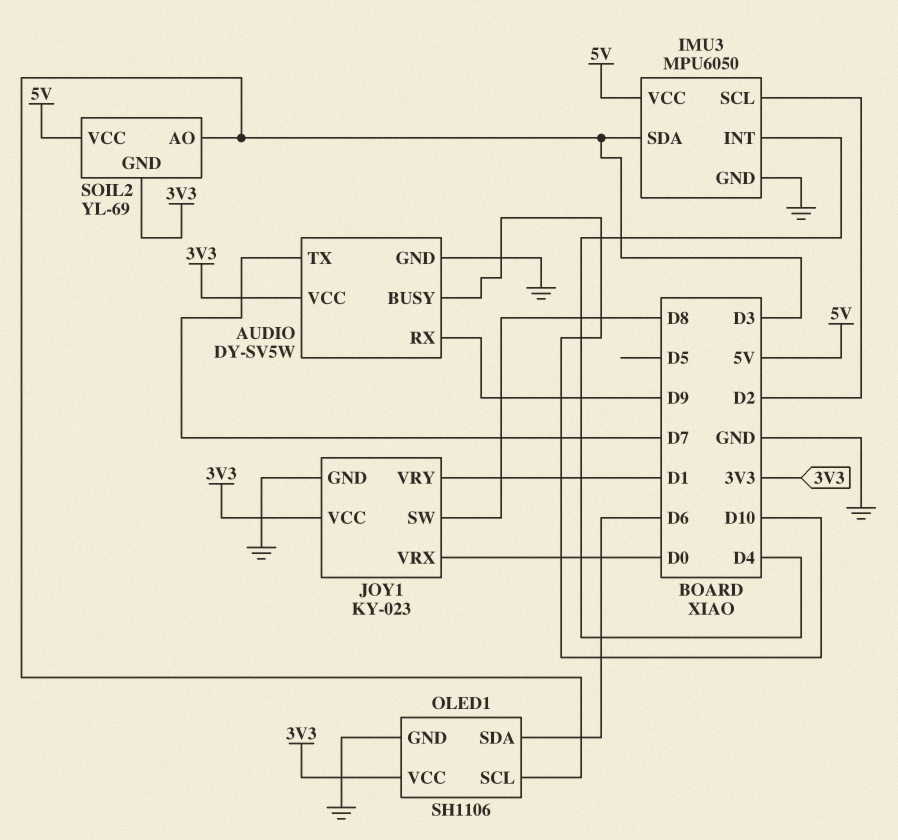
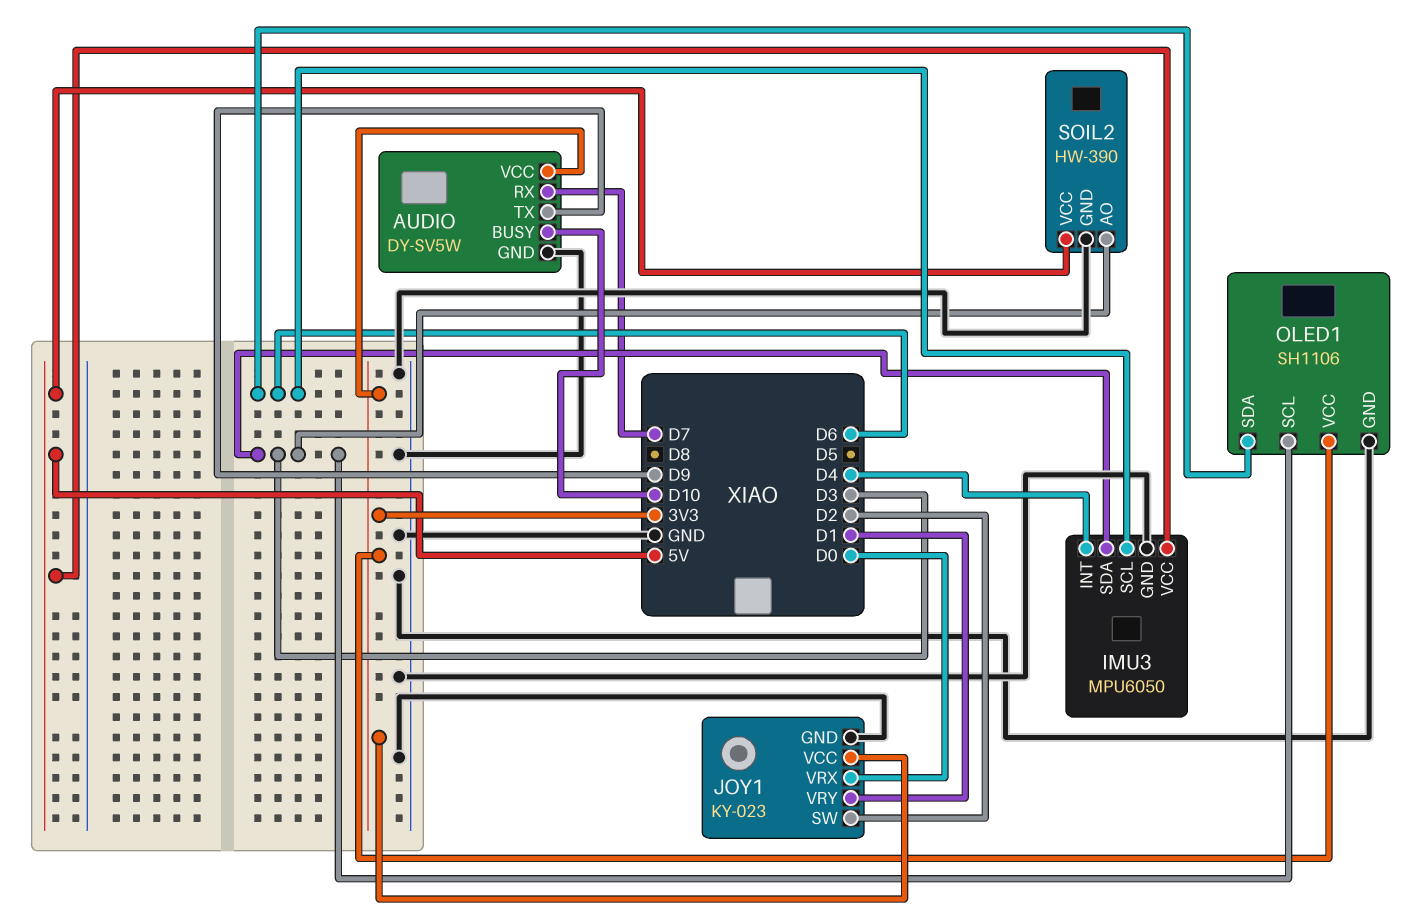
AUDIO pin RX: D9 -> D7
AUDIO pin TX: D7 -> D9
IMU3 pin SCL: D2 -> D6
JOY1 pin SW: D8 -> D2
SOIL2: YL-69 -> HW-390
SOIL2 pin GND: 3V3 -> GND

